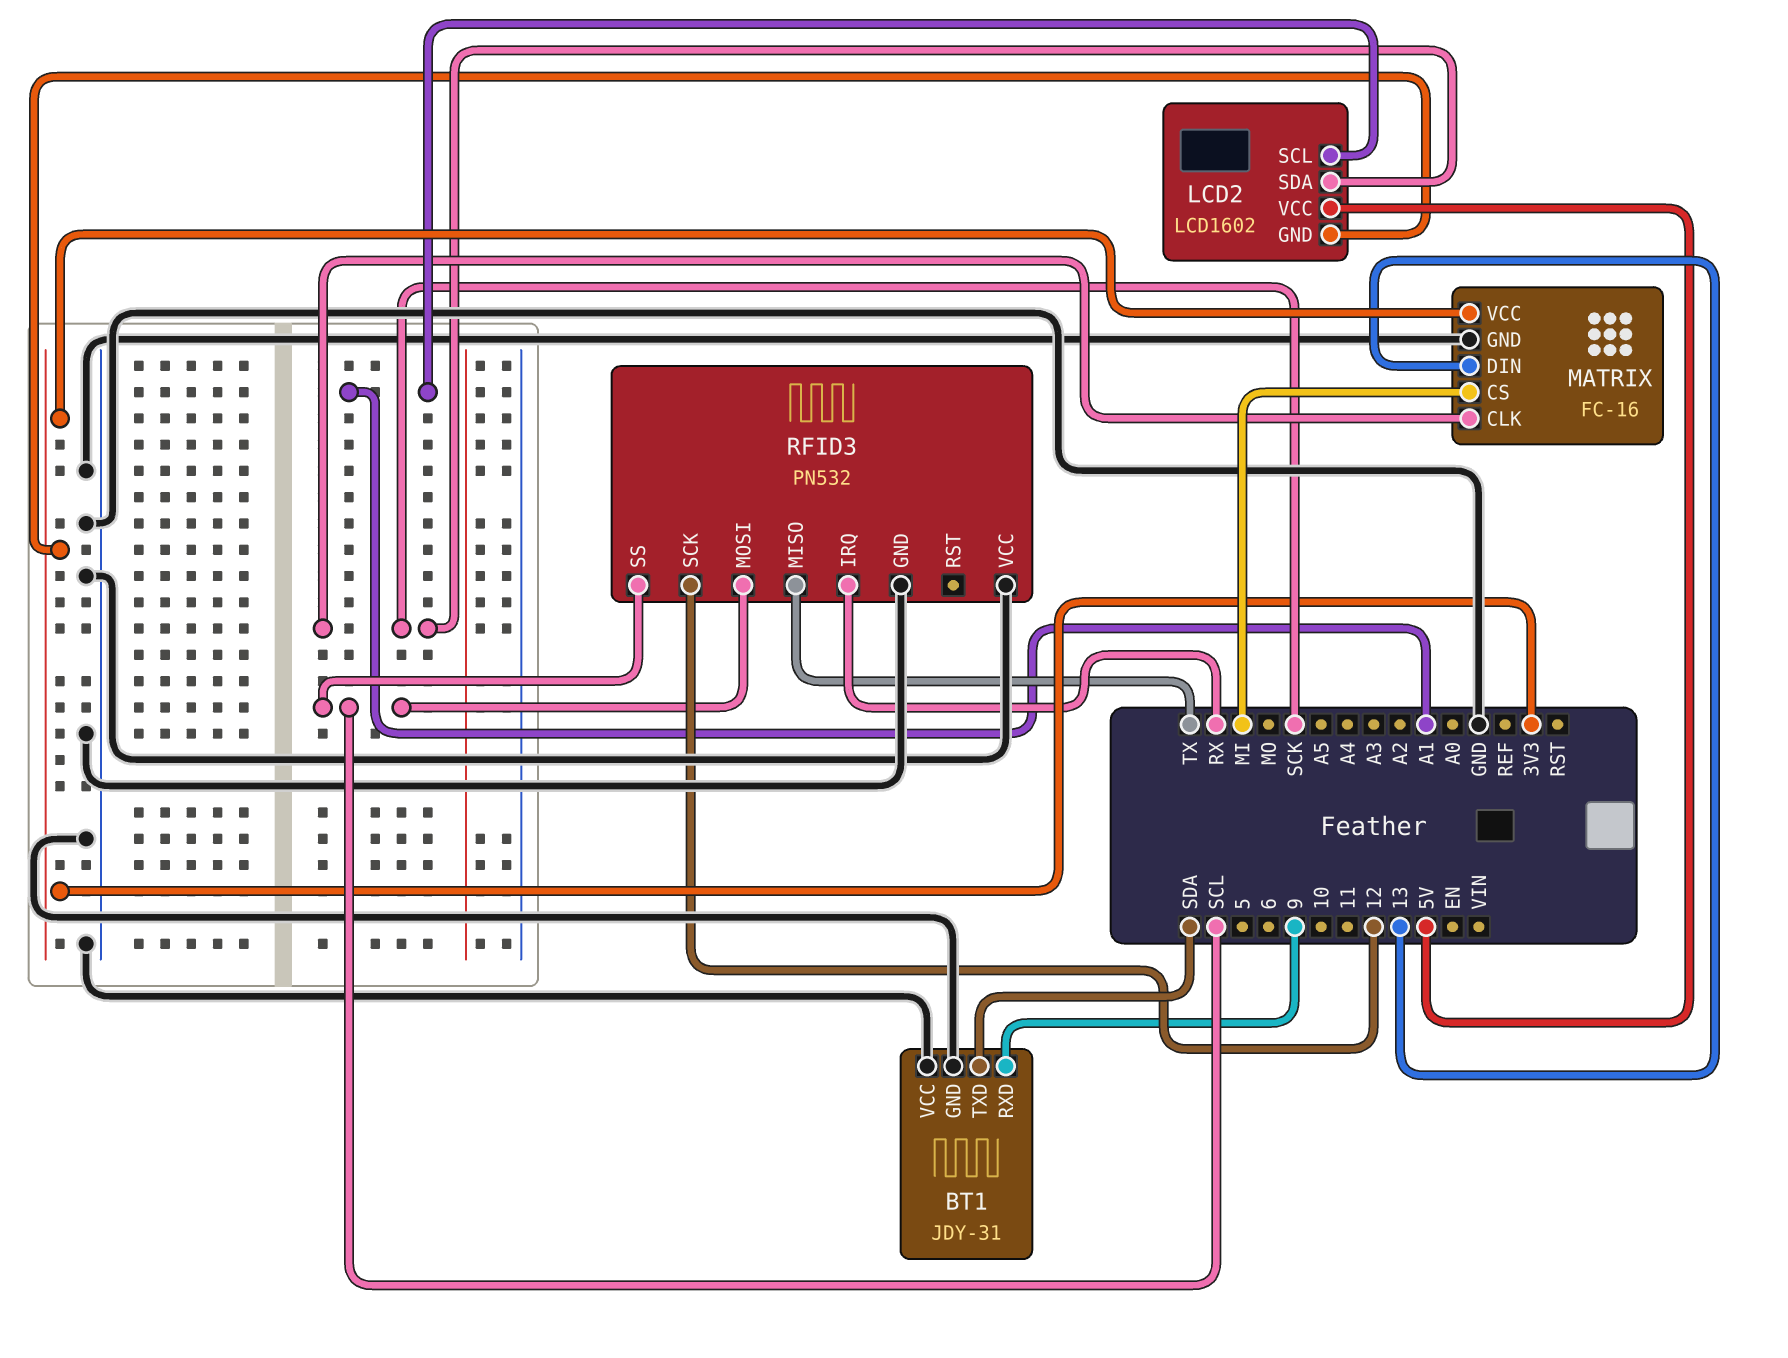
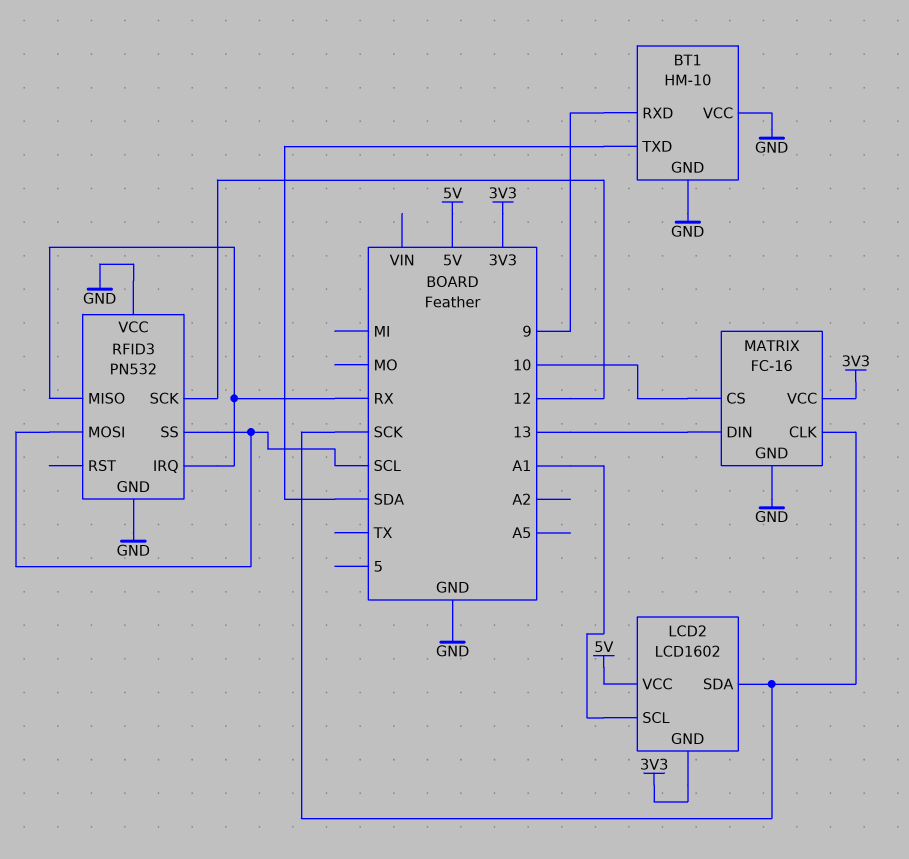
BT1: JDY-31 -> HM-10
MATRIX pin CS: MI -> 10
RFID3 pin MISO: TX -> RX

